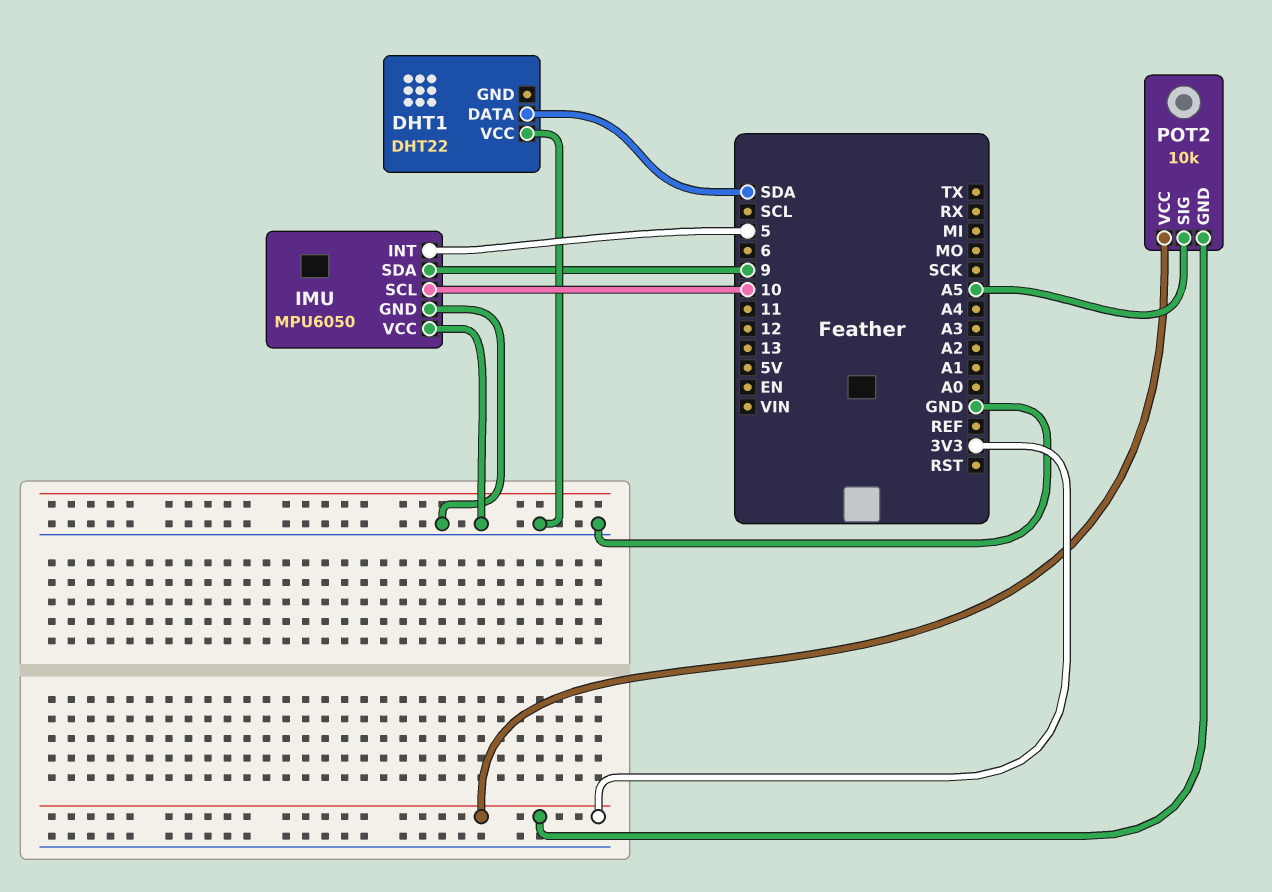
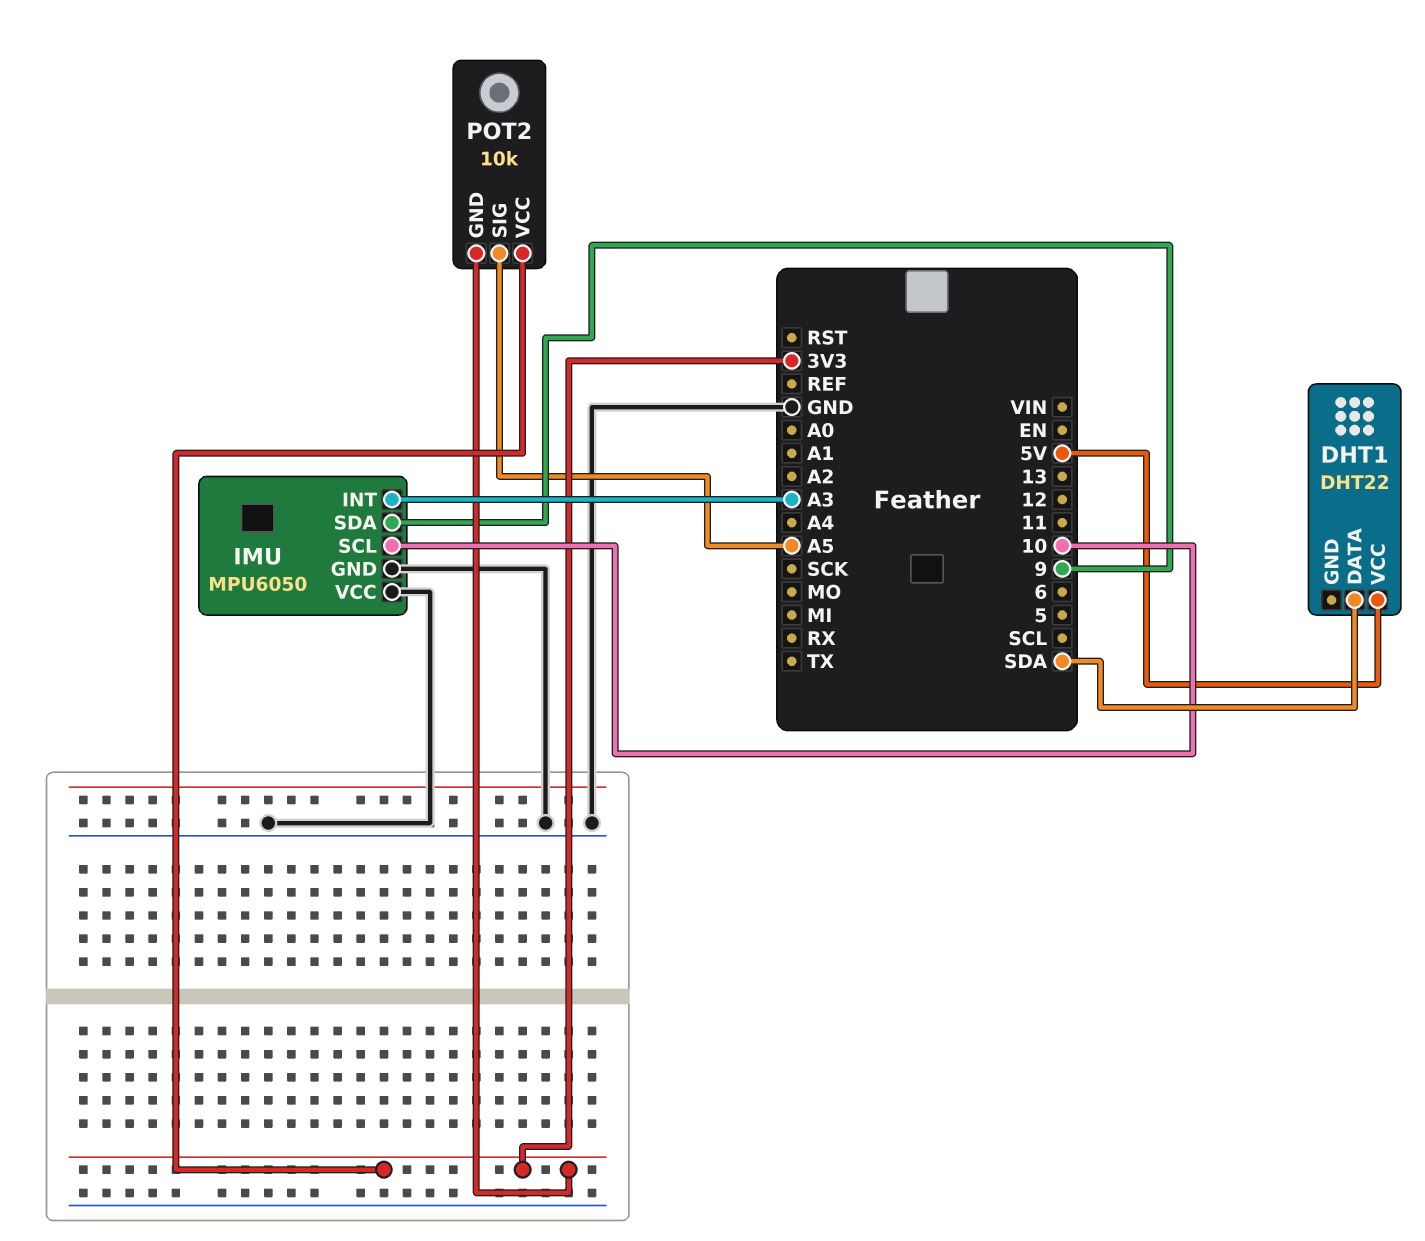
DHT1 pin VCC: GND -> 5V
IMU pin INT: 5 -> A3

